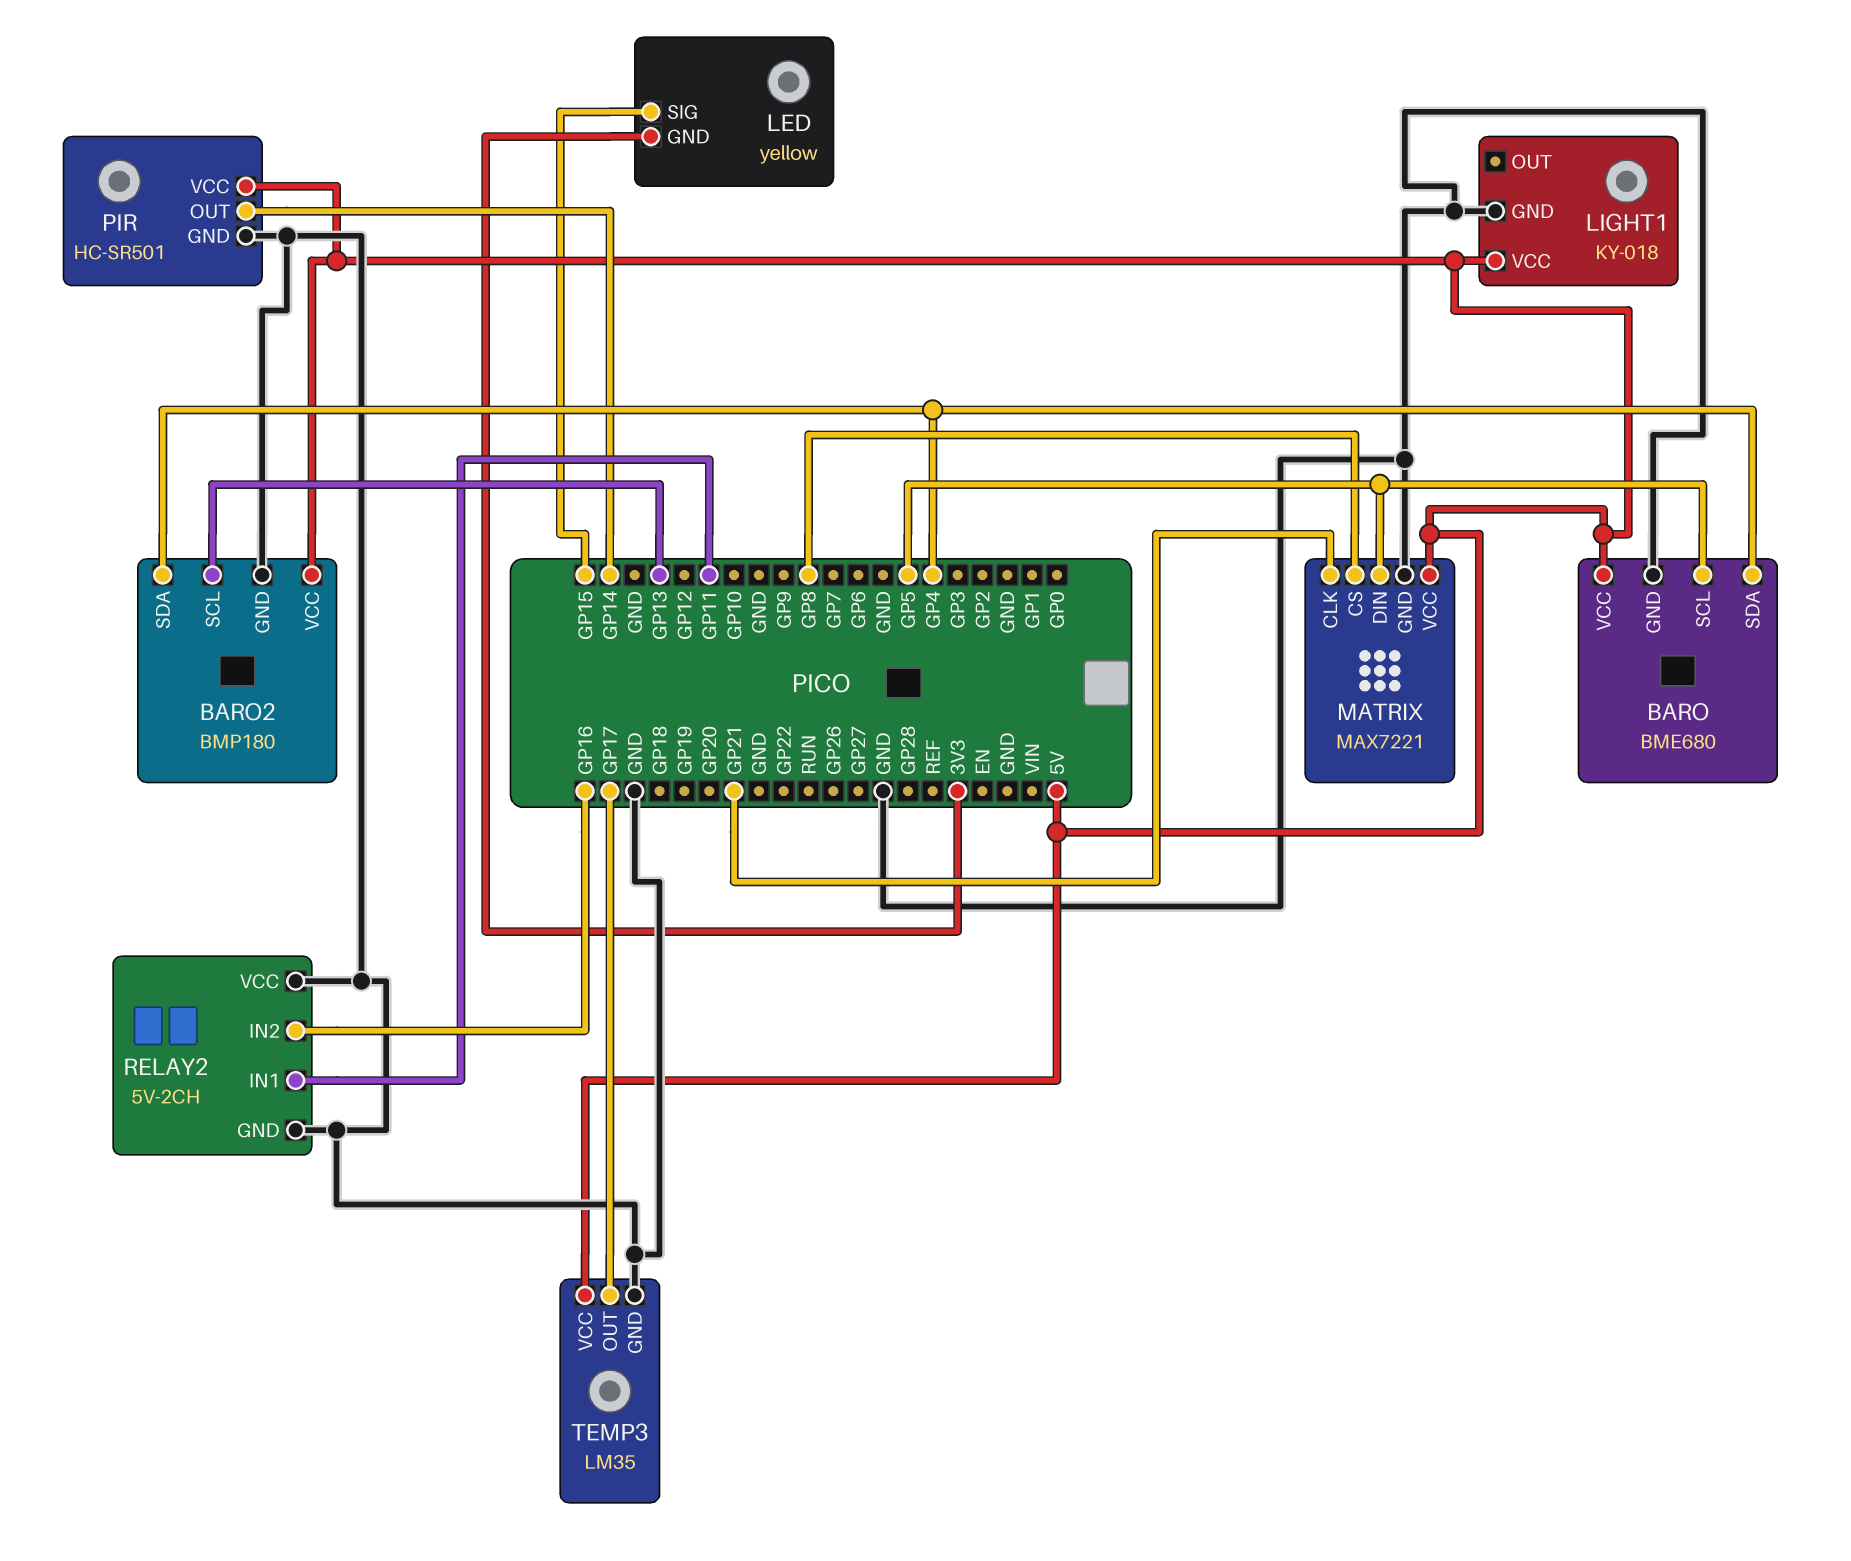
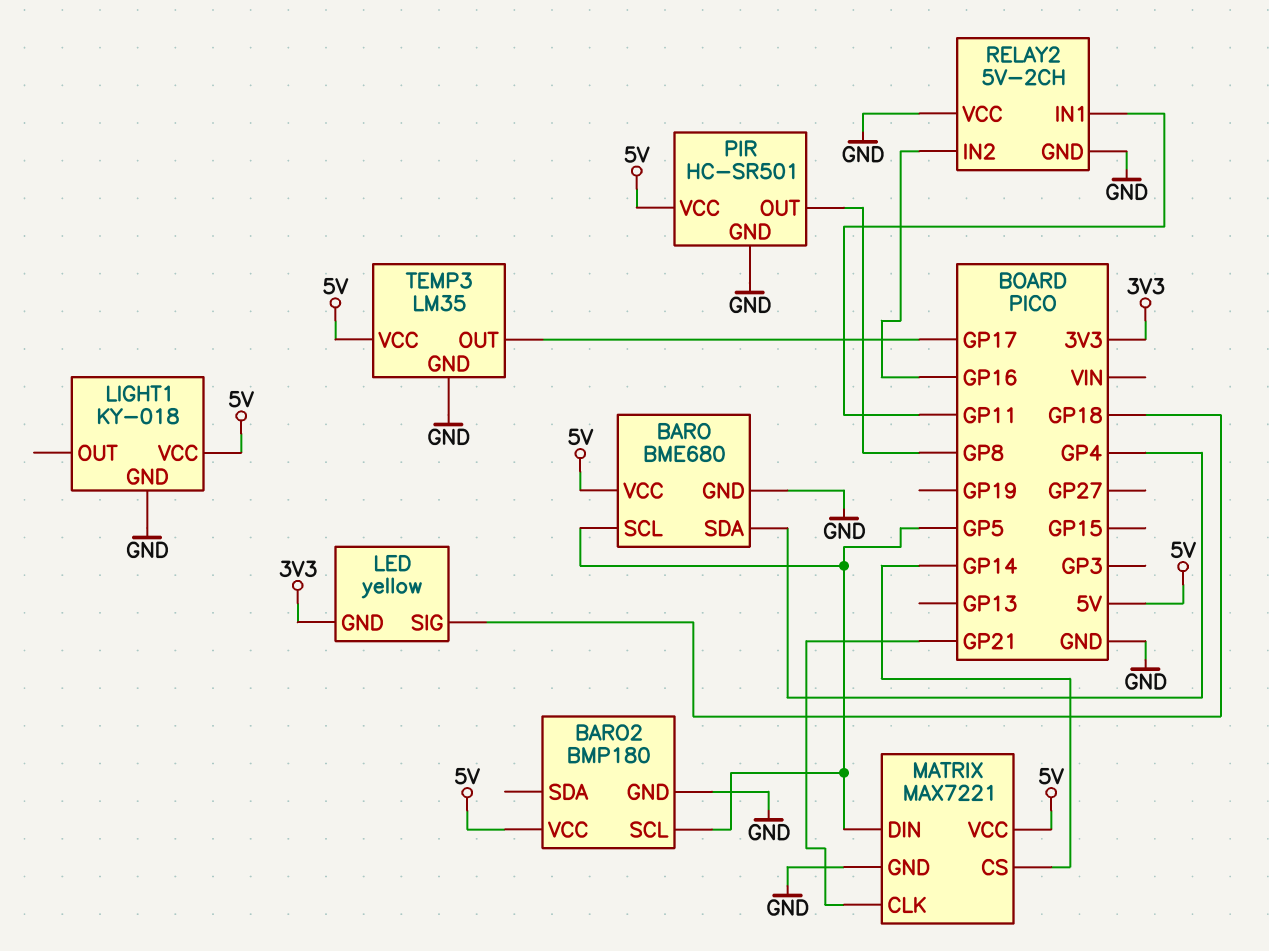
BARO2 pin SCL: GP13 -> GP5
BARO2 pin SDA: GP4 -> none
LED pin SIG: GP15 -> GP18
MATRIX pin CS: GP8 -> GP14
PIR pin OUT: GP14 -> GP8

